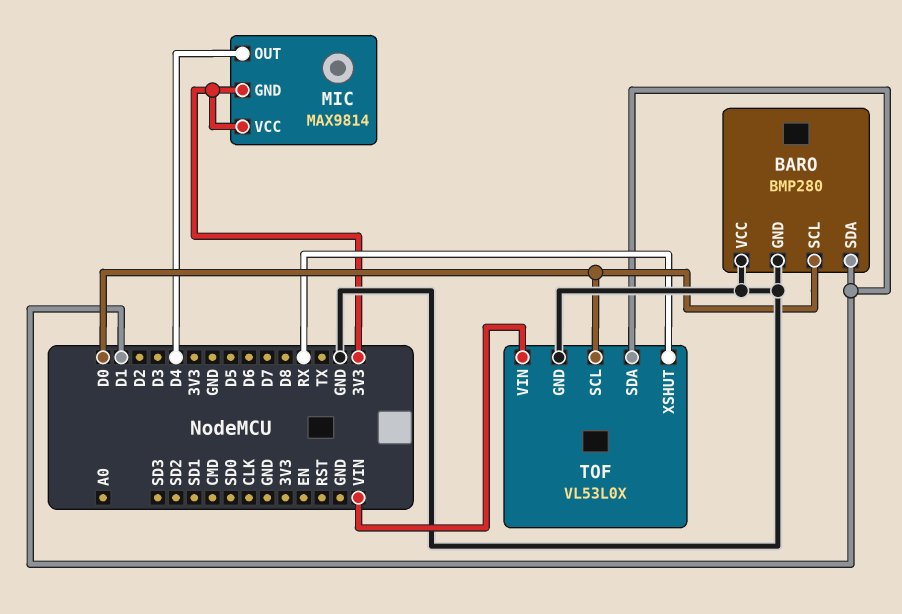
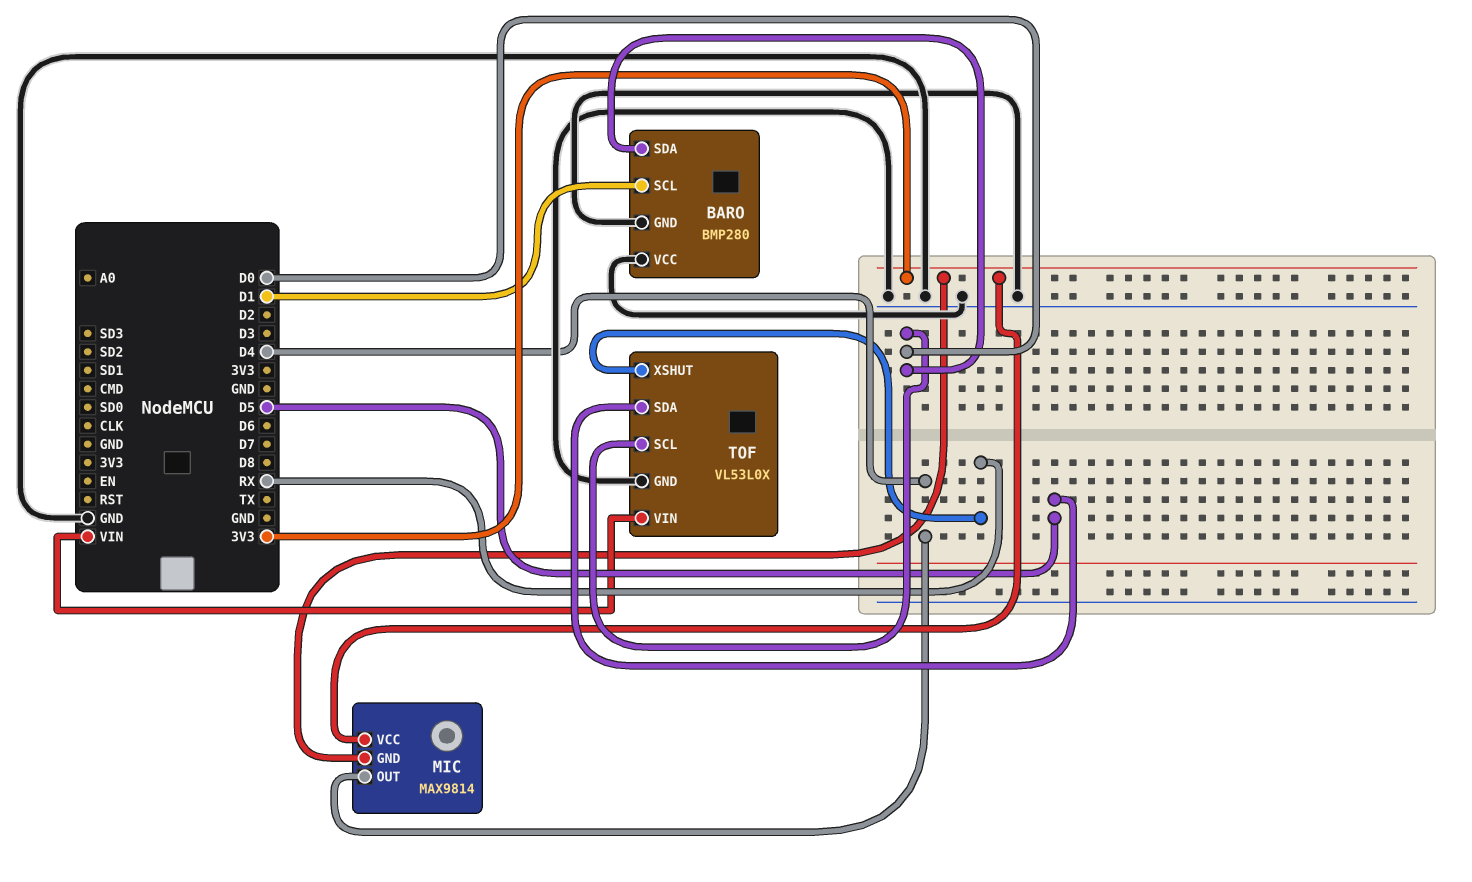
BARO pin SCL: D0 -> D1
BARO pin SDA: D1 -> D0
TOF pin SDA: D1 -> D5

